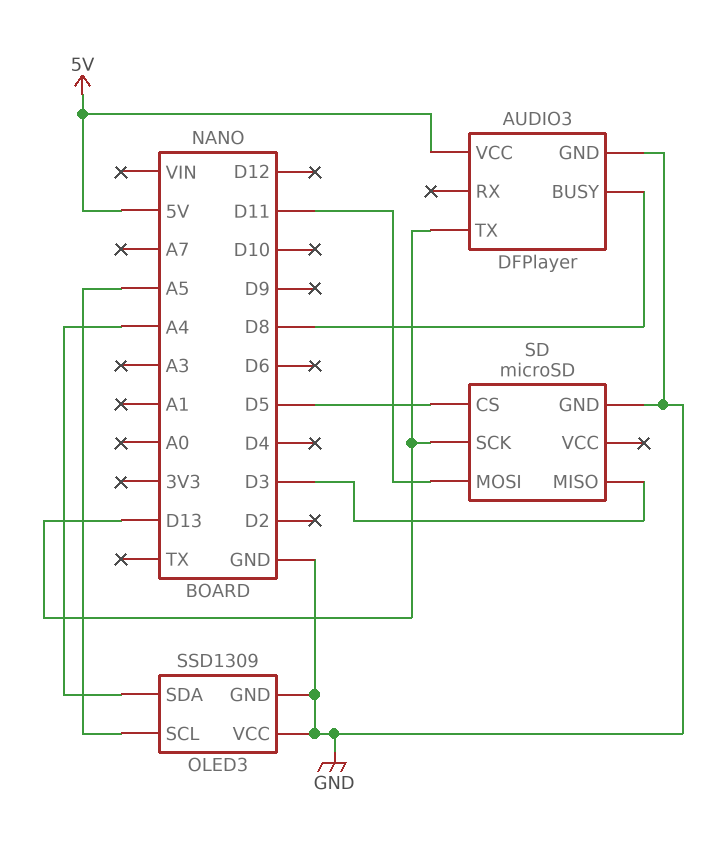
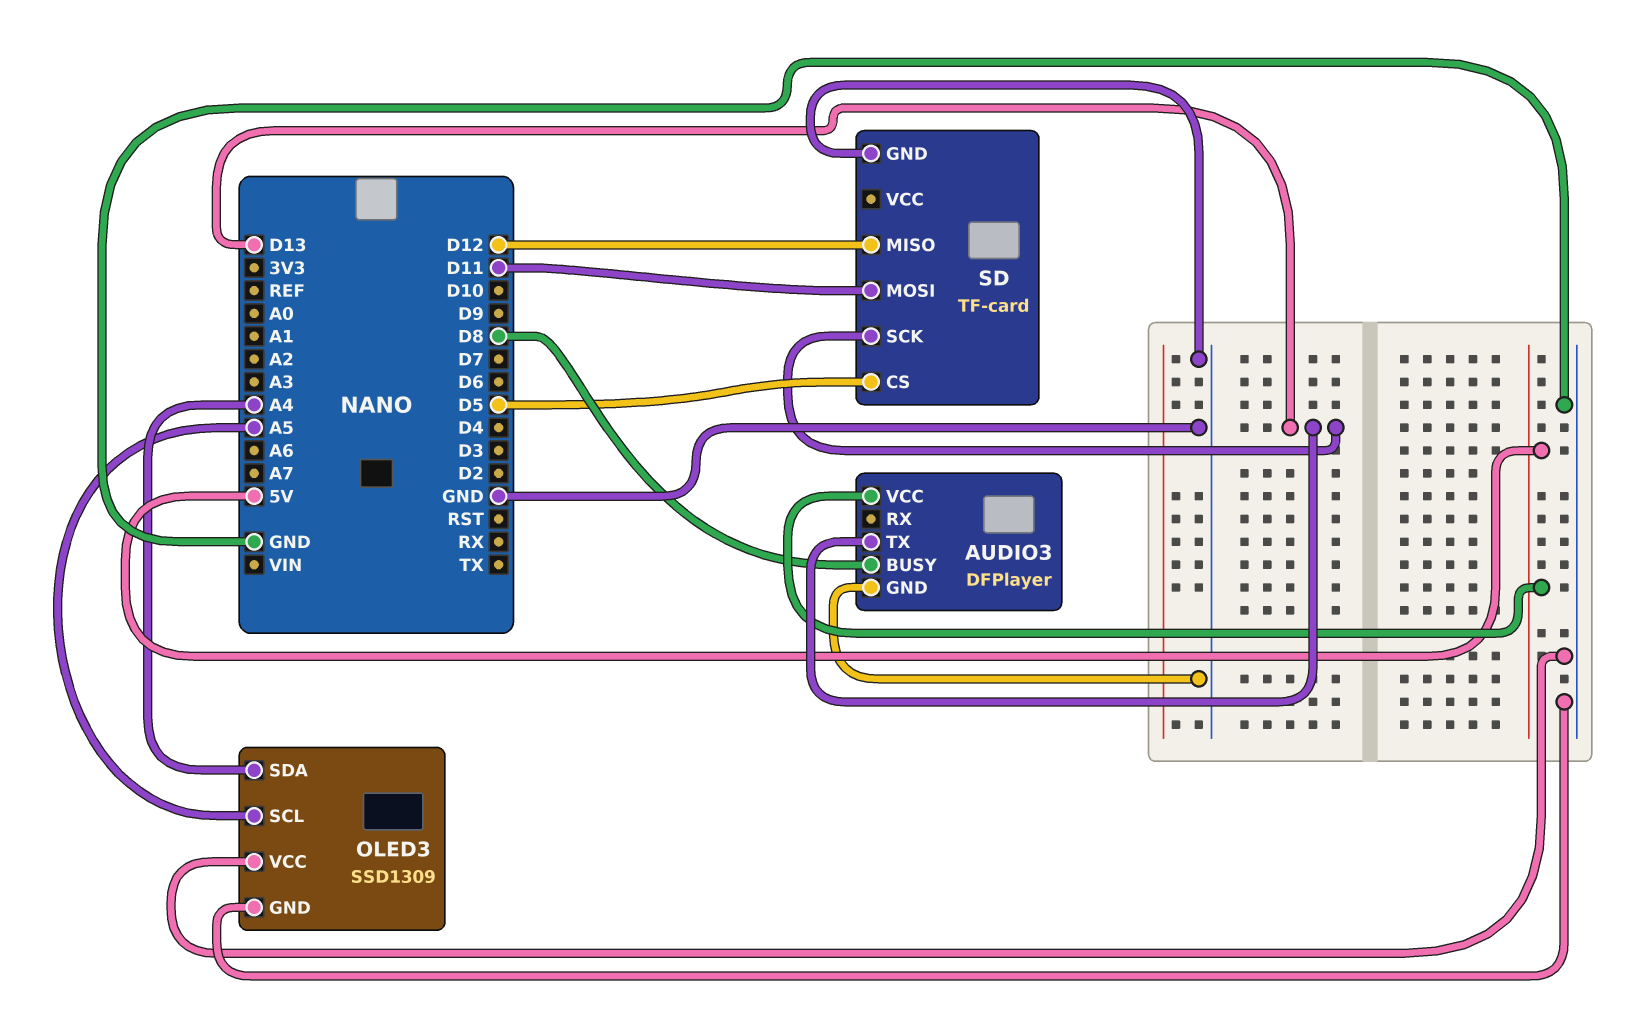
SD: microSD -> TF-card
SD pin MISO: D3 -> D12

